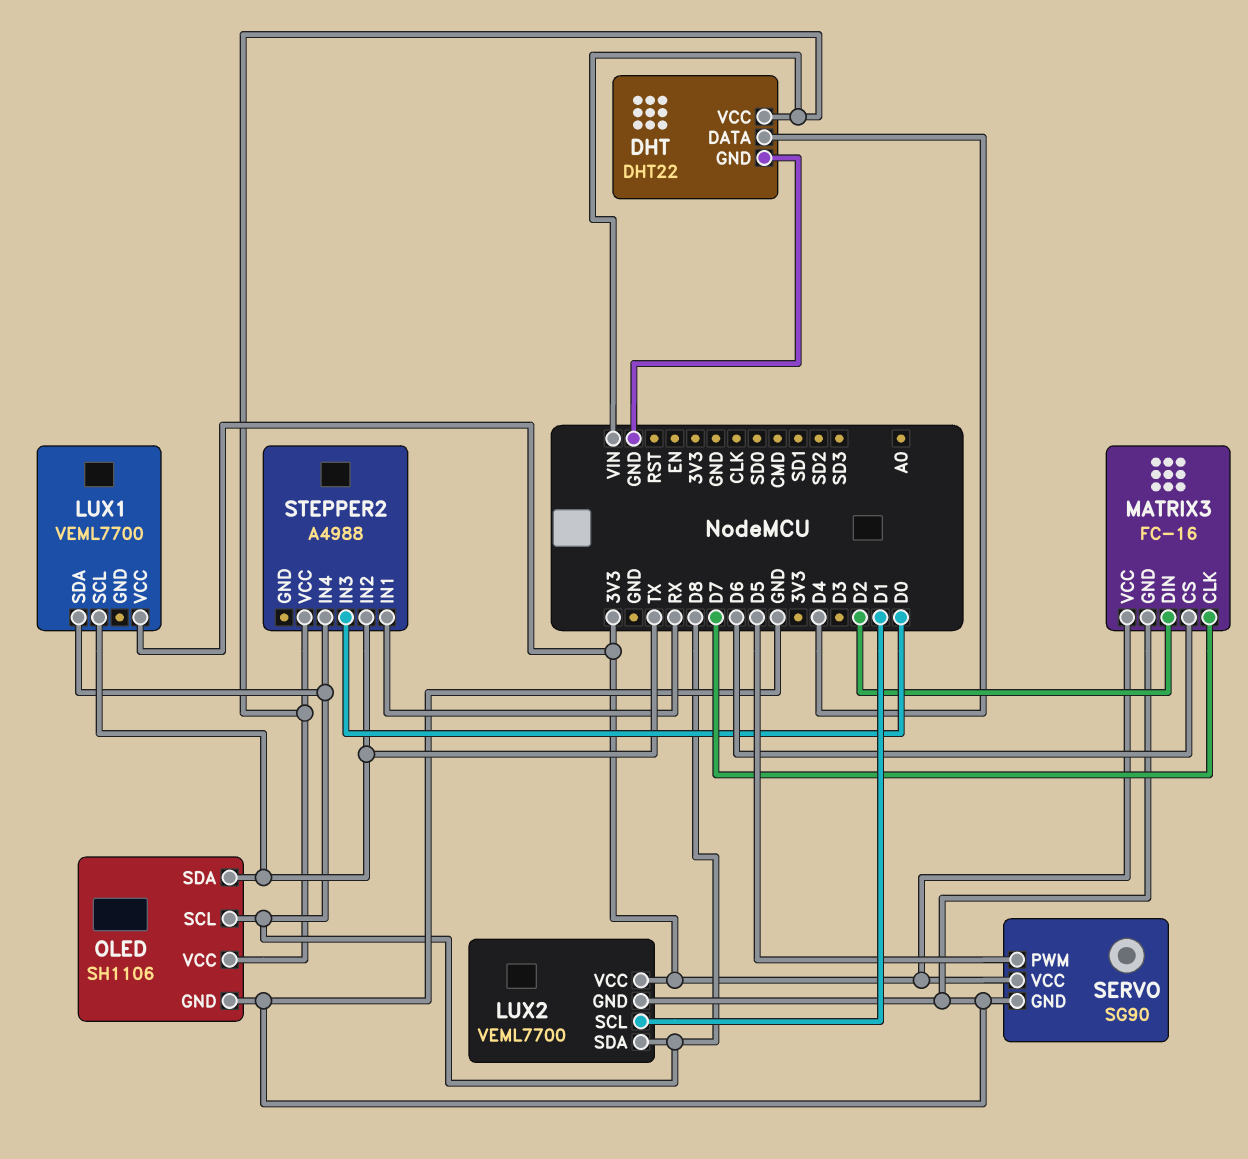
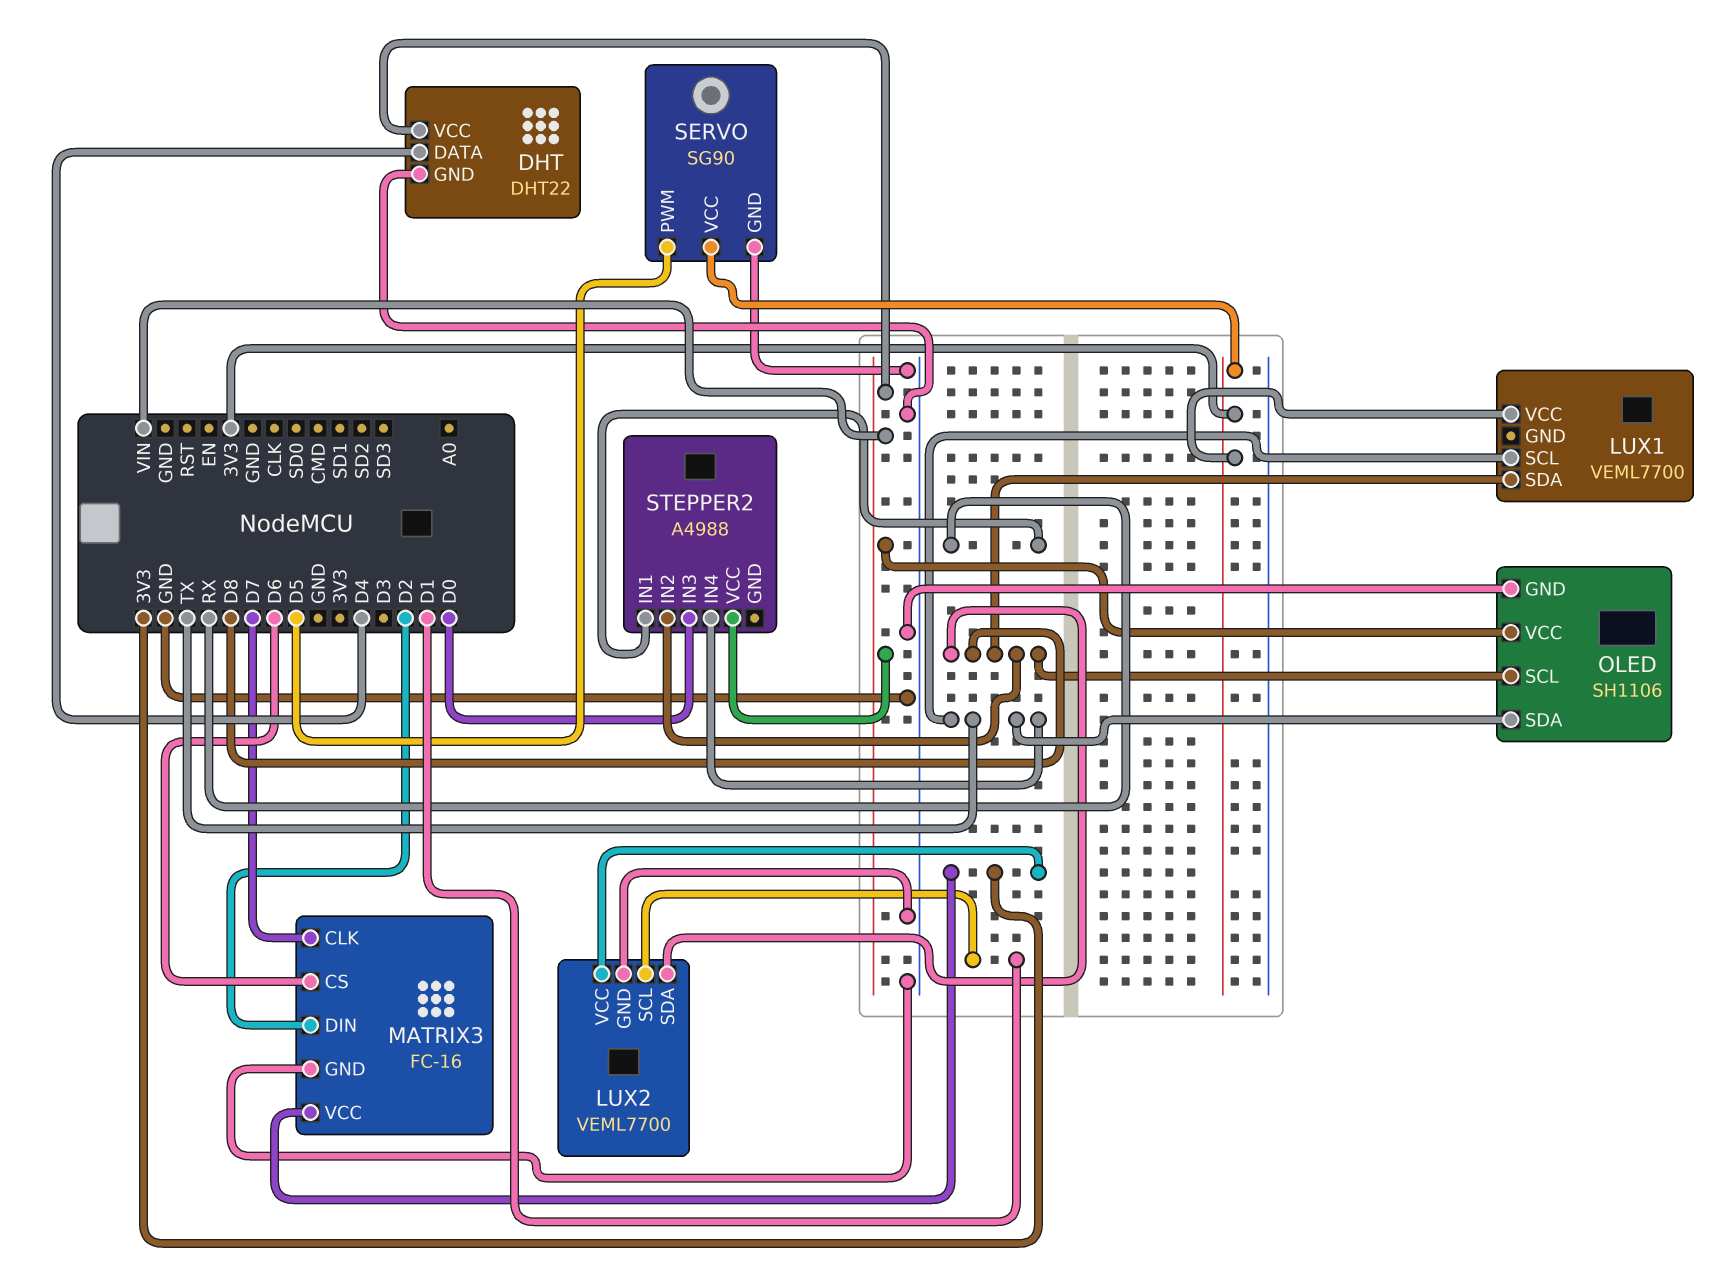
STEPPER2 pin IN2: TX -> D8
STEPPER2 pin IN4: D8 -> TX

